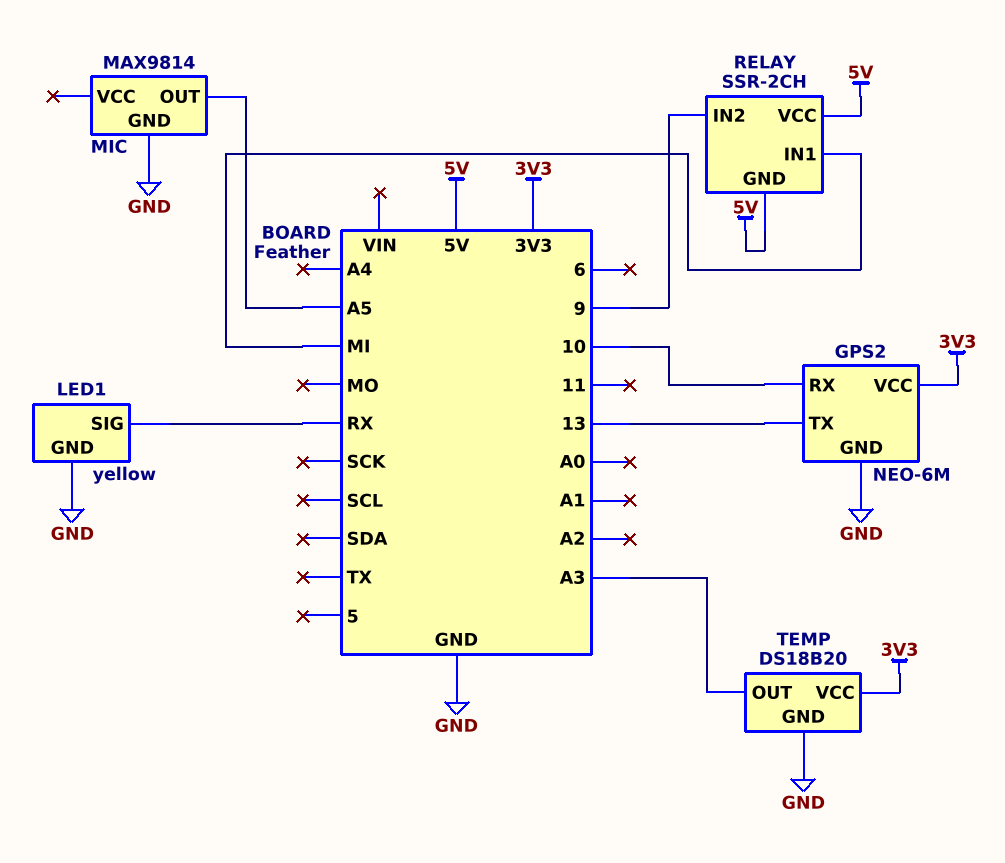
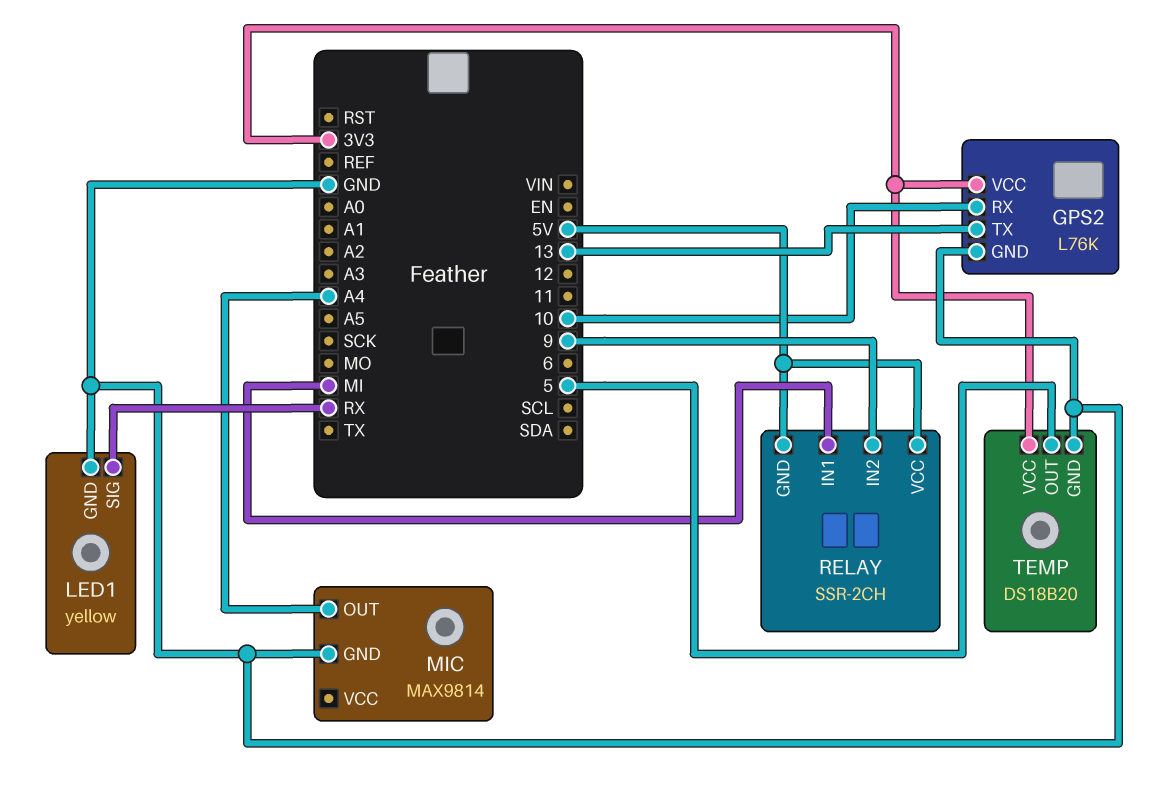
GPS2: NEO-6M -> L76K
MIC pin OUT: A5 -> A4
TEMP pin OUT: A3 -> 5

